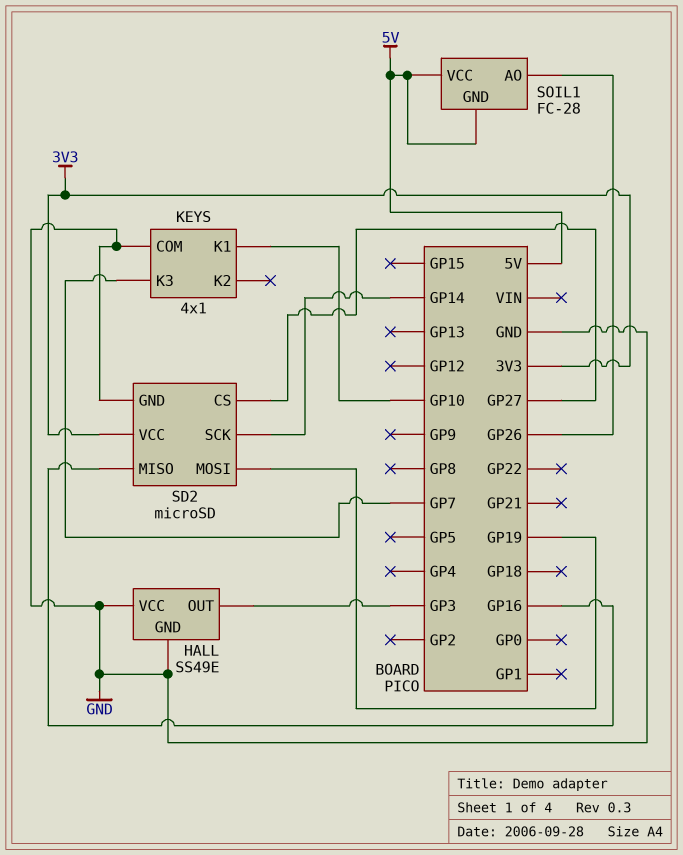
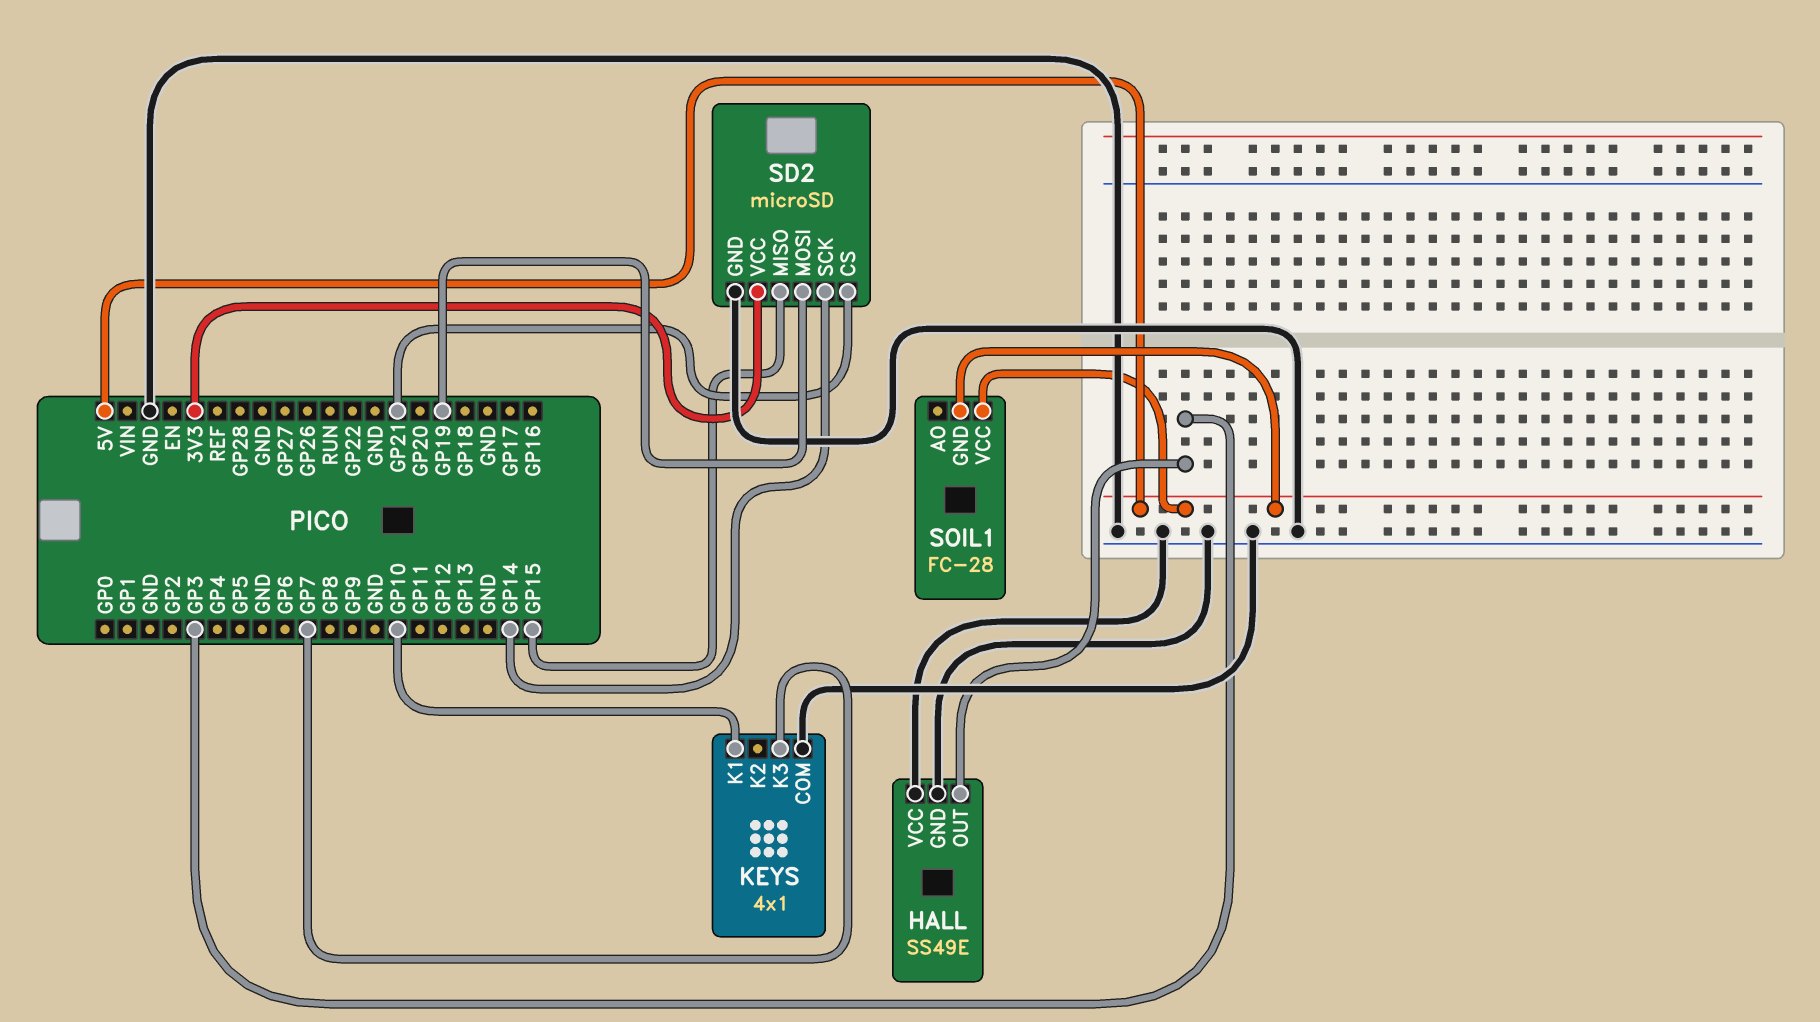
SD2 pin CS: GP27 -> GP21
SD2 pin MISO: GP16 -> GP15
SOIL1 pin AO: GP26 -> none

